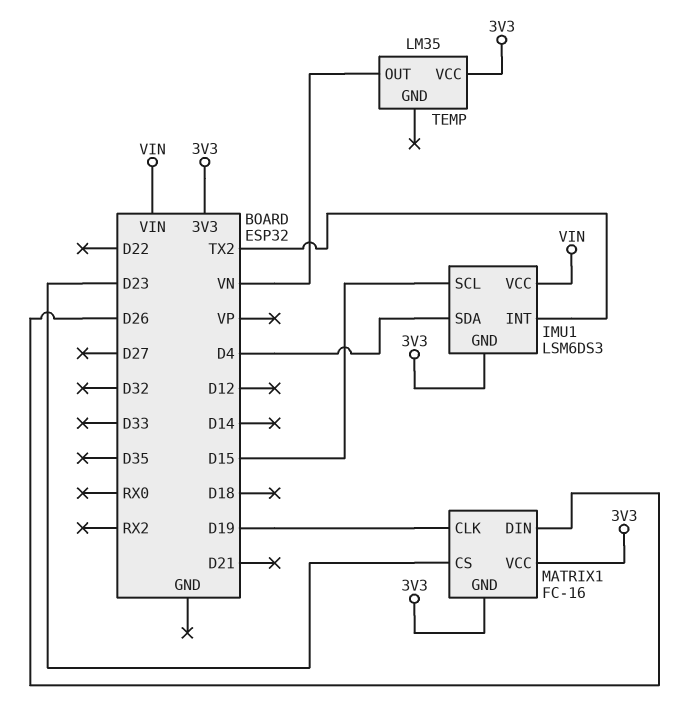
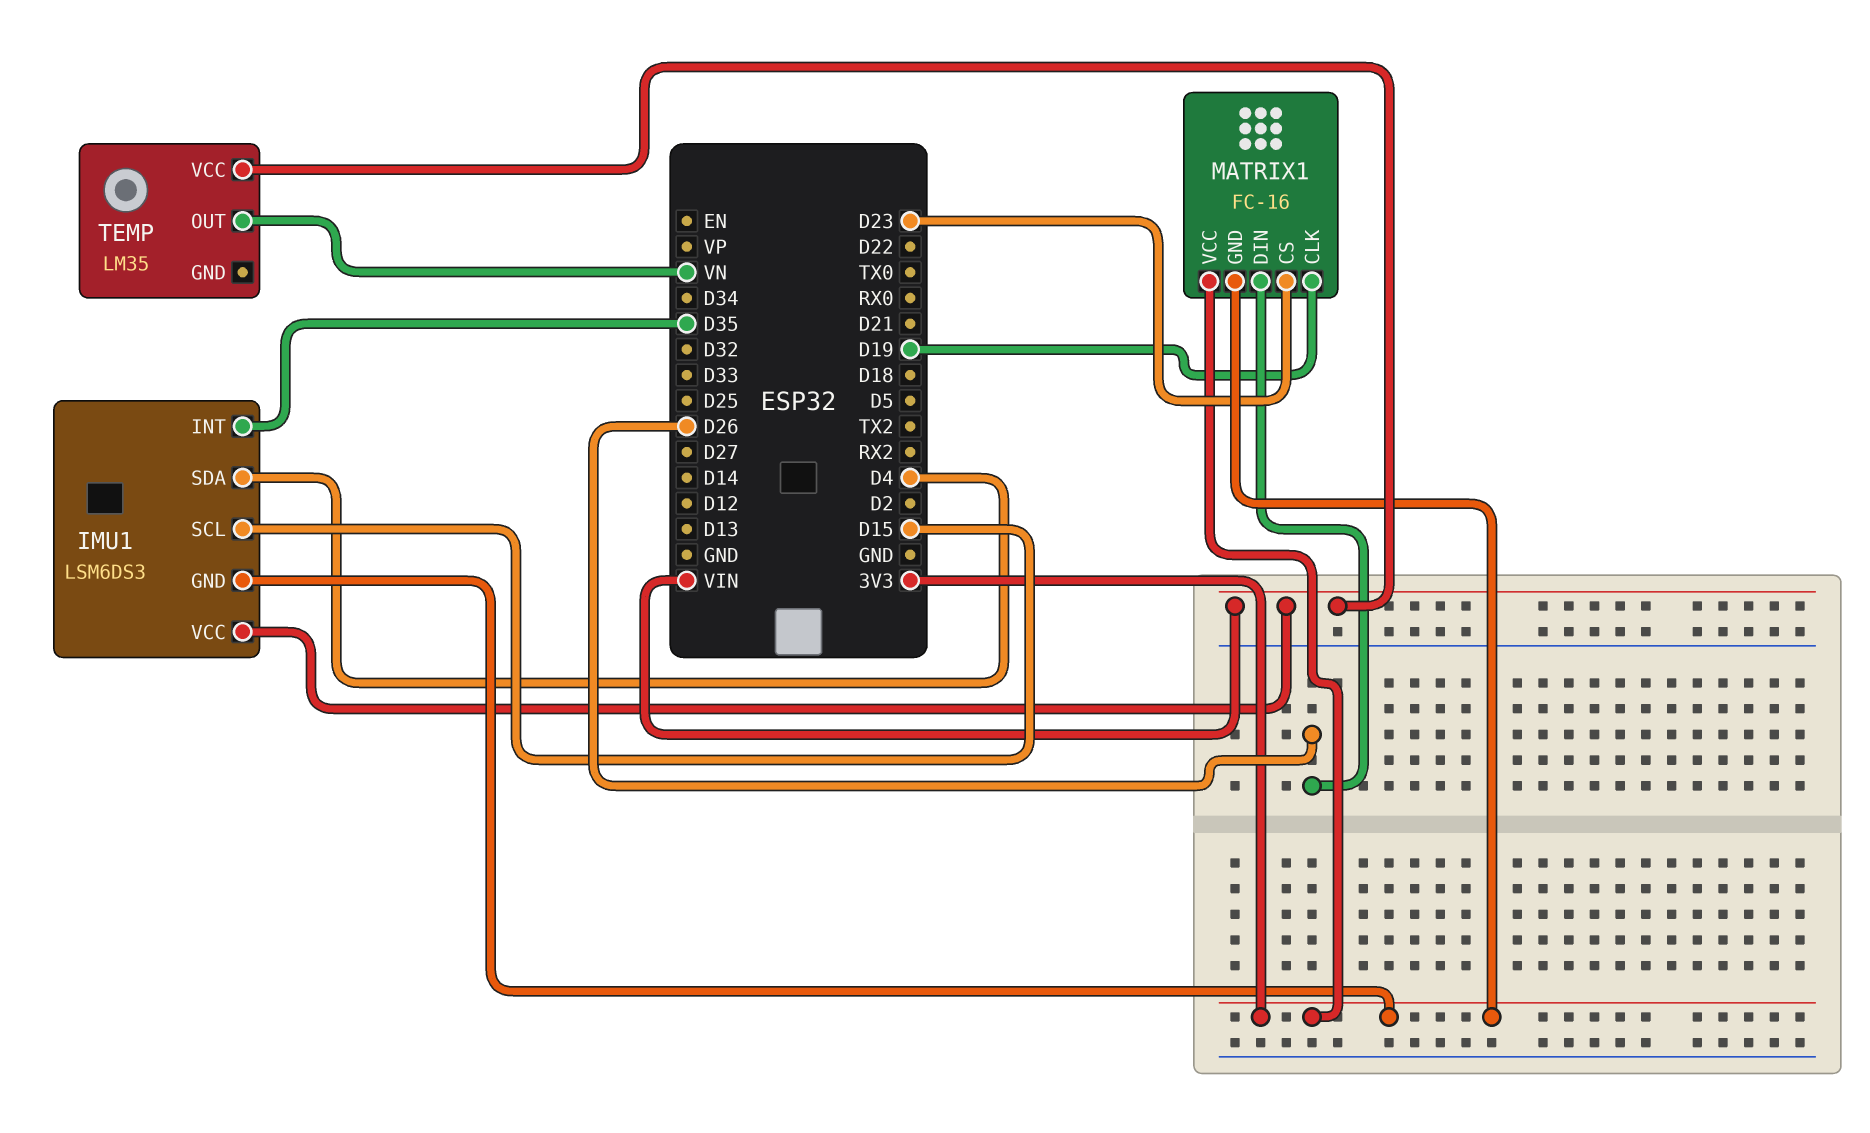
IMU1 pin INT: TX2 -> D35
TEMP pin VCC: 3V3 -> VIN

